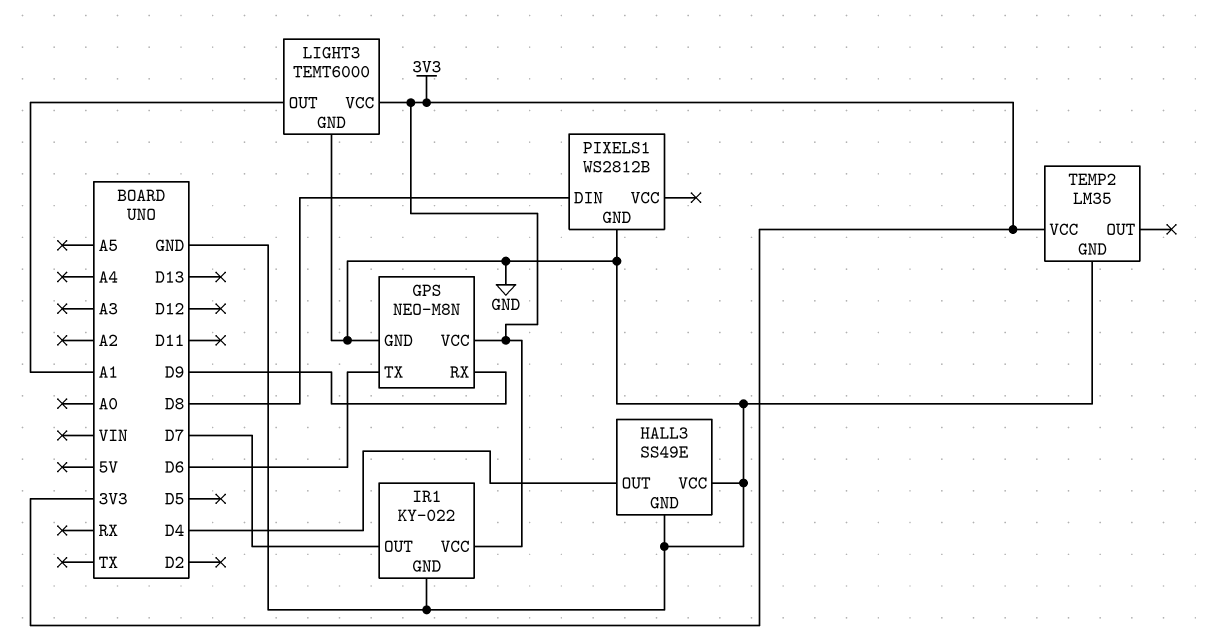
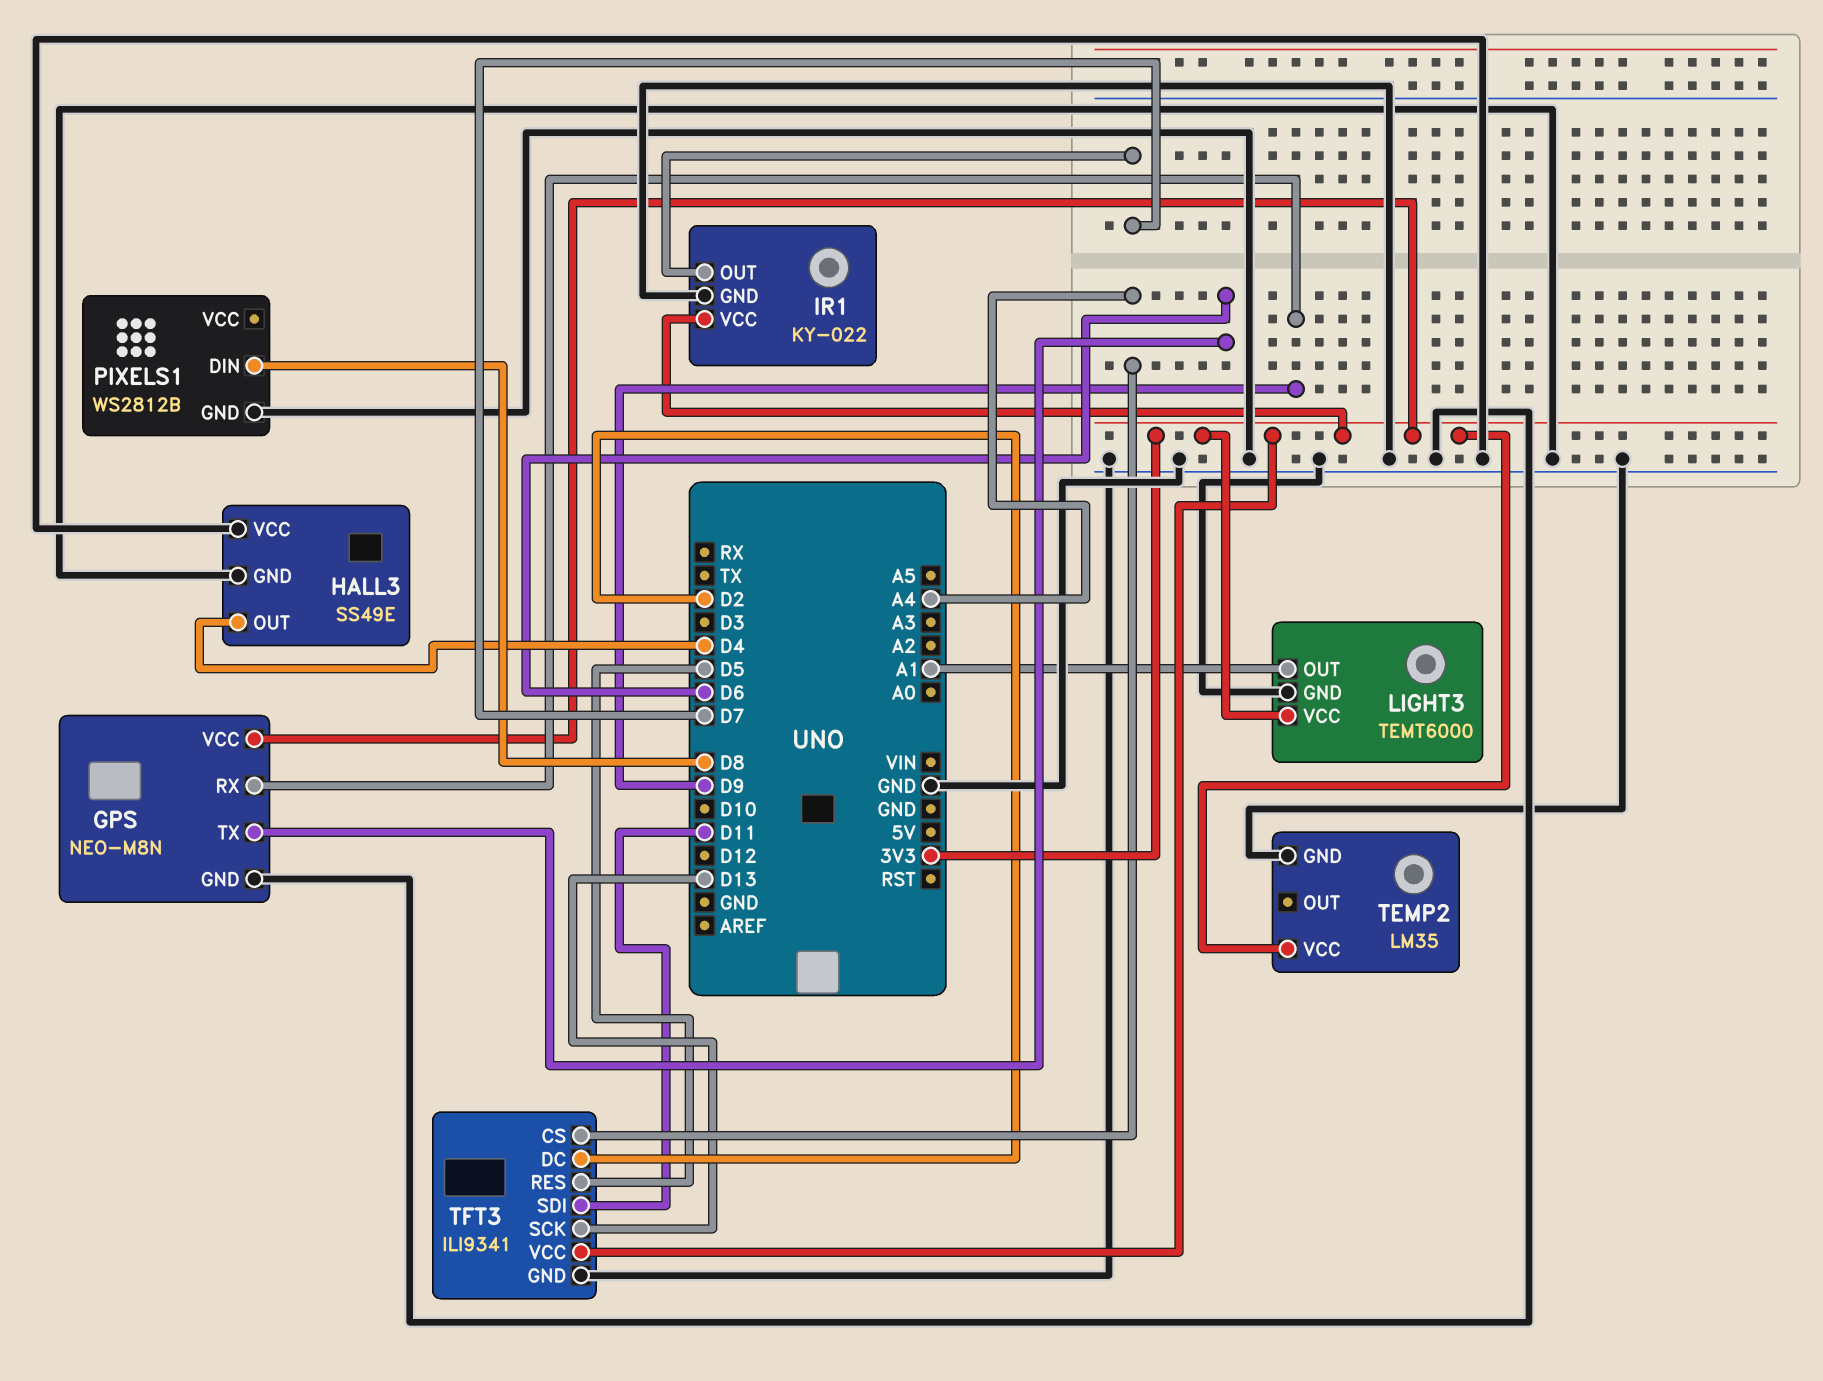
TFT3: none -> ILI9341
TFT3 pin CS: none -> A4
TFT3 pin DC: none -> D2
TFT3 pin GND: none -> GND
TFT3 pin RES: none -> D5
TFT3 pin SCK: none -> D13
TFT3 pin SDI: none -> D11
TFT3 pin VCC: none -> 3V3

